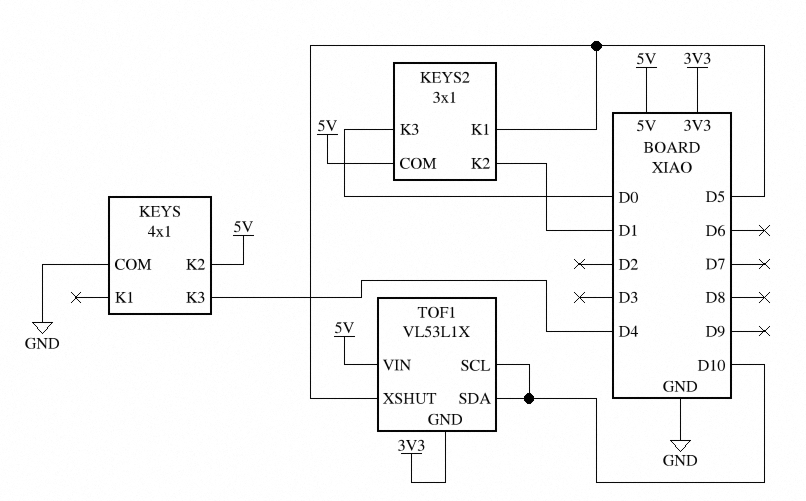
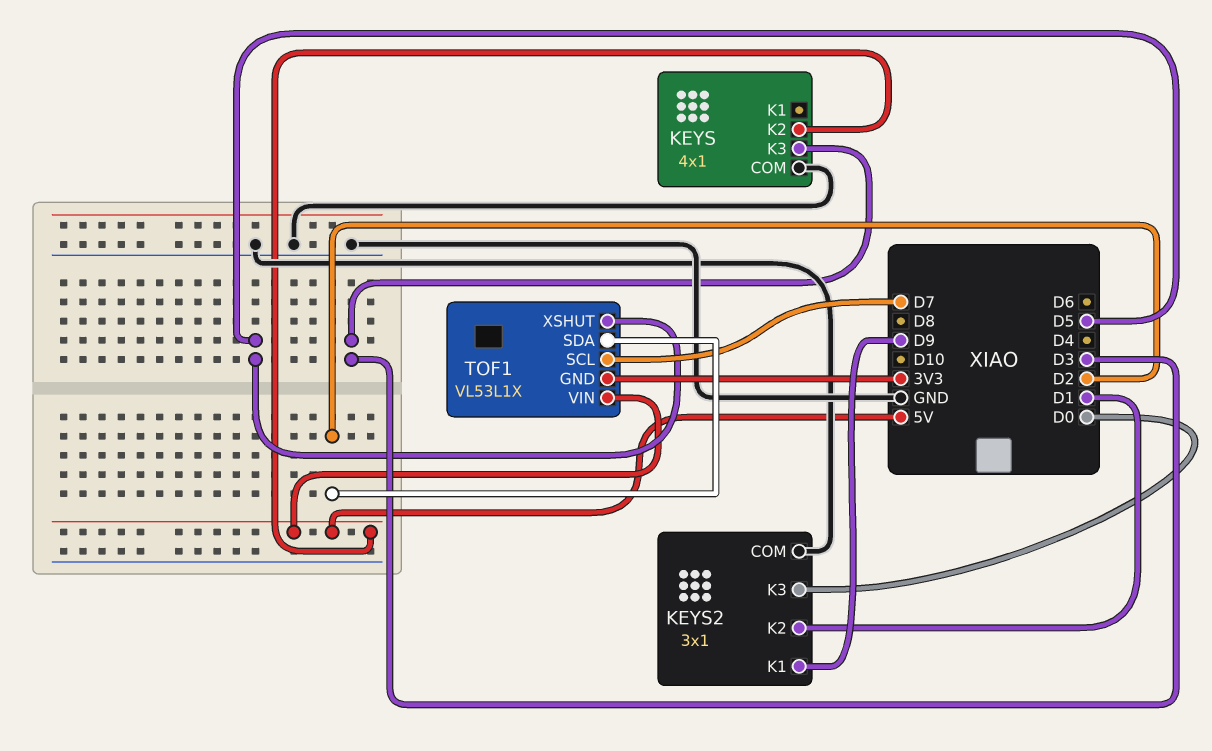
KEYS pin K3: D4 -> D3
KEYS2 pin COM: 5V -> GND
KEYS2 pin K1: D5 -> D9
TOF1 pin SCL: D10 -> D7
TOF1 pin SDA: D10 -> D2

